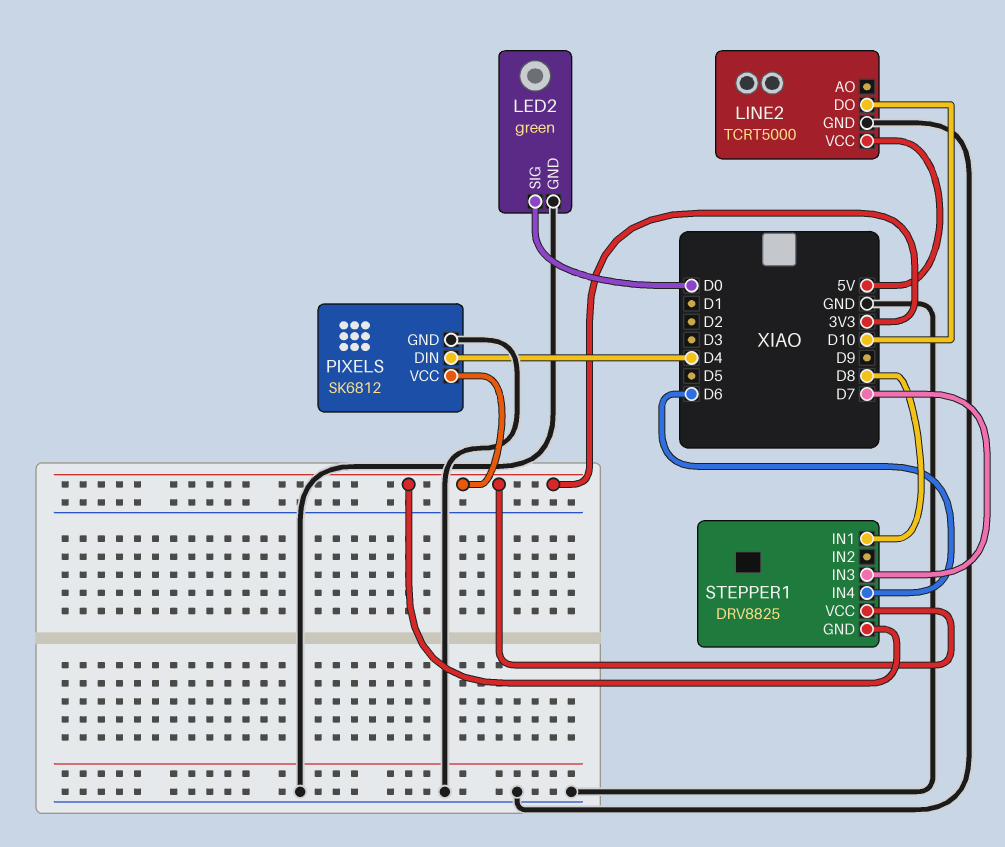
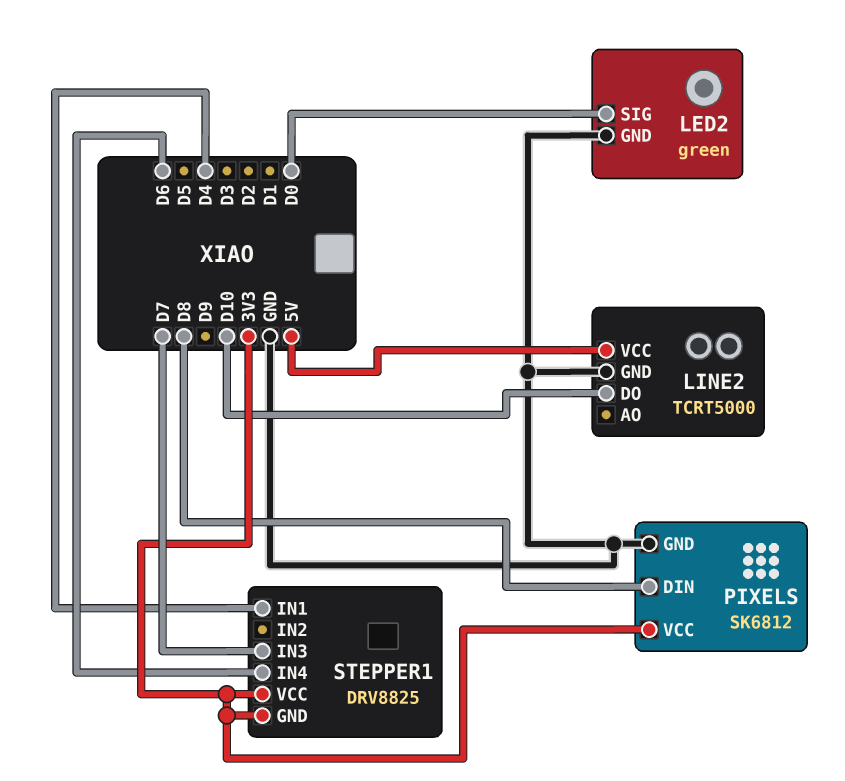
PIXELS pin DIN: D4 -> D8
STEPPER1 pin IN1: D8 -> D4

